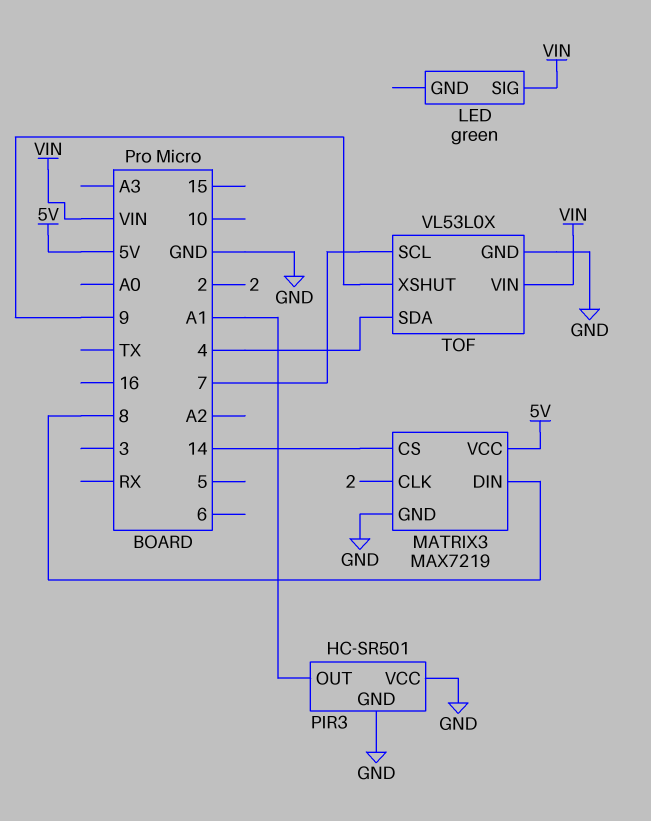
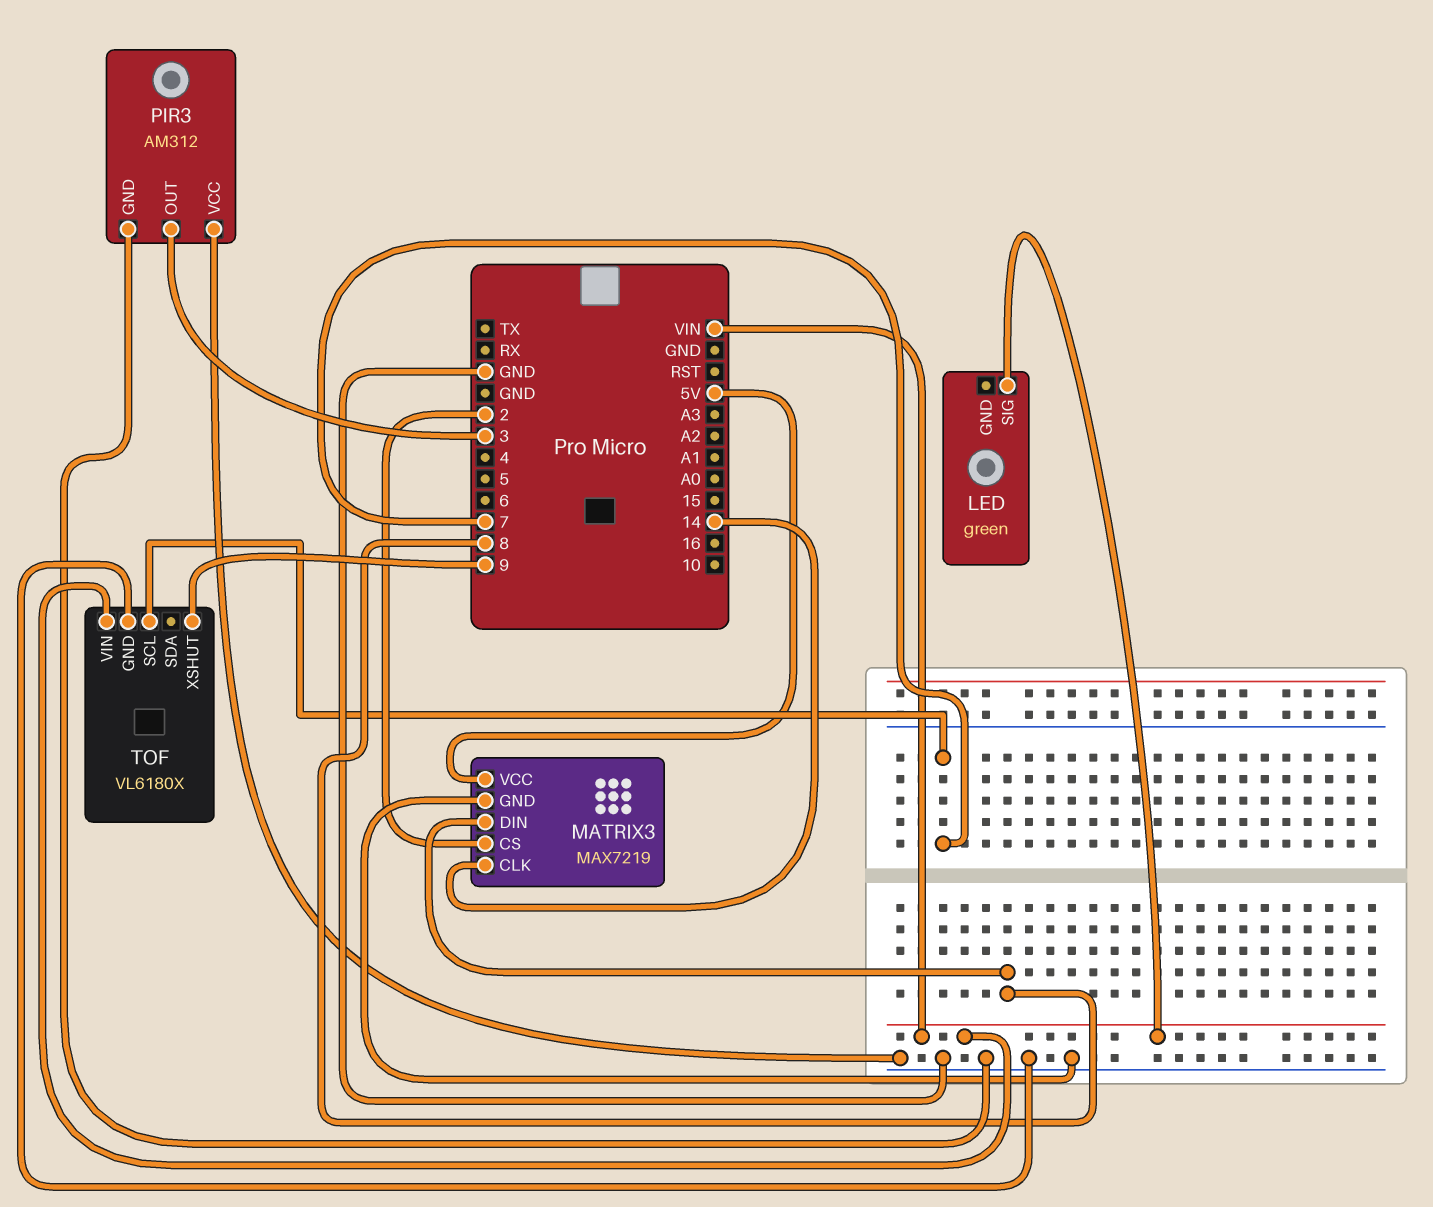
MATRIX3 pin CLK: 2 -> 14
MATRIX3 pin CS: 14 -> 2
PIR3: HC-SR501 -> AM312
PIR3 pin OUT: A1 -> 3
TOF: VL53L0X -> VL6180X
TOF pin SDA: 4 -> none

